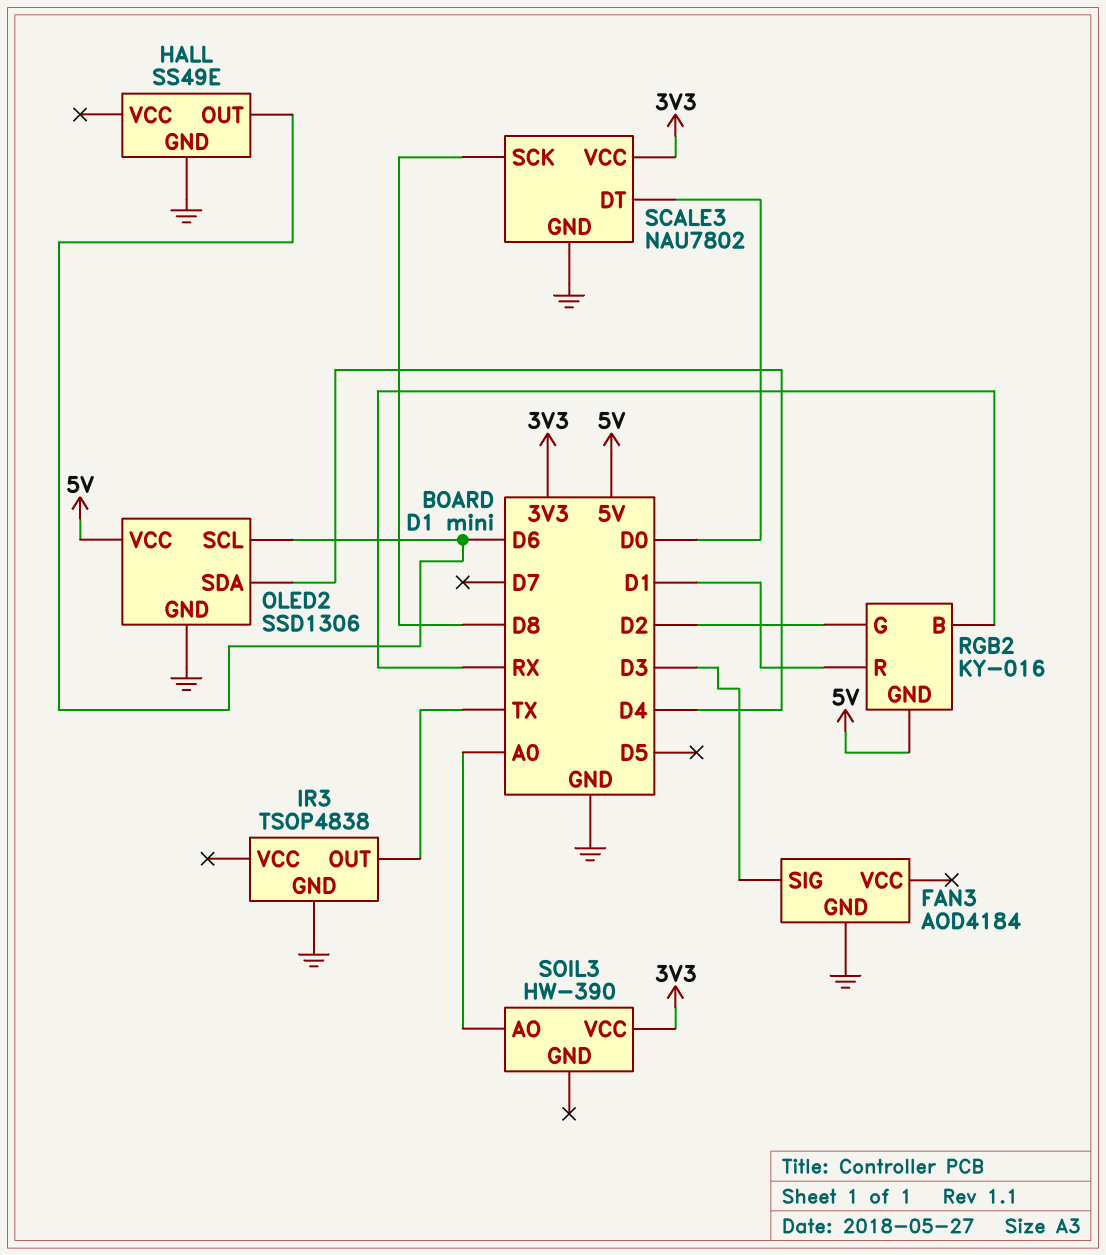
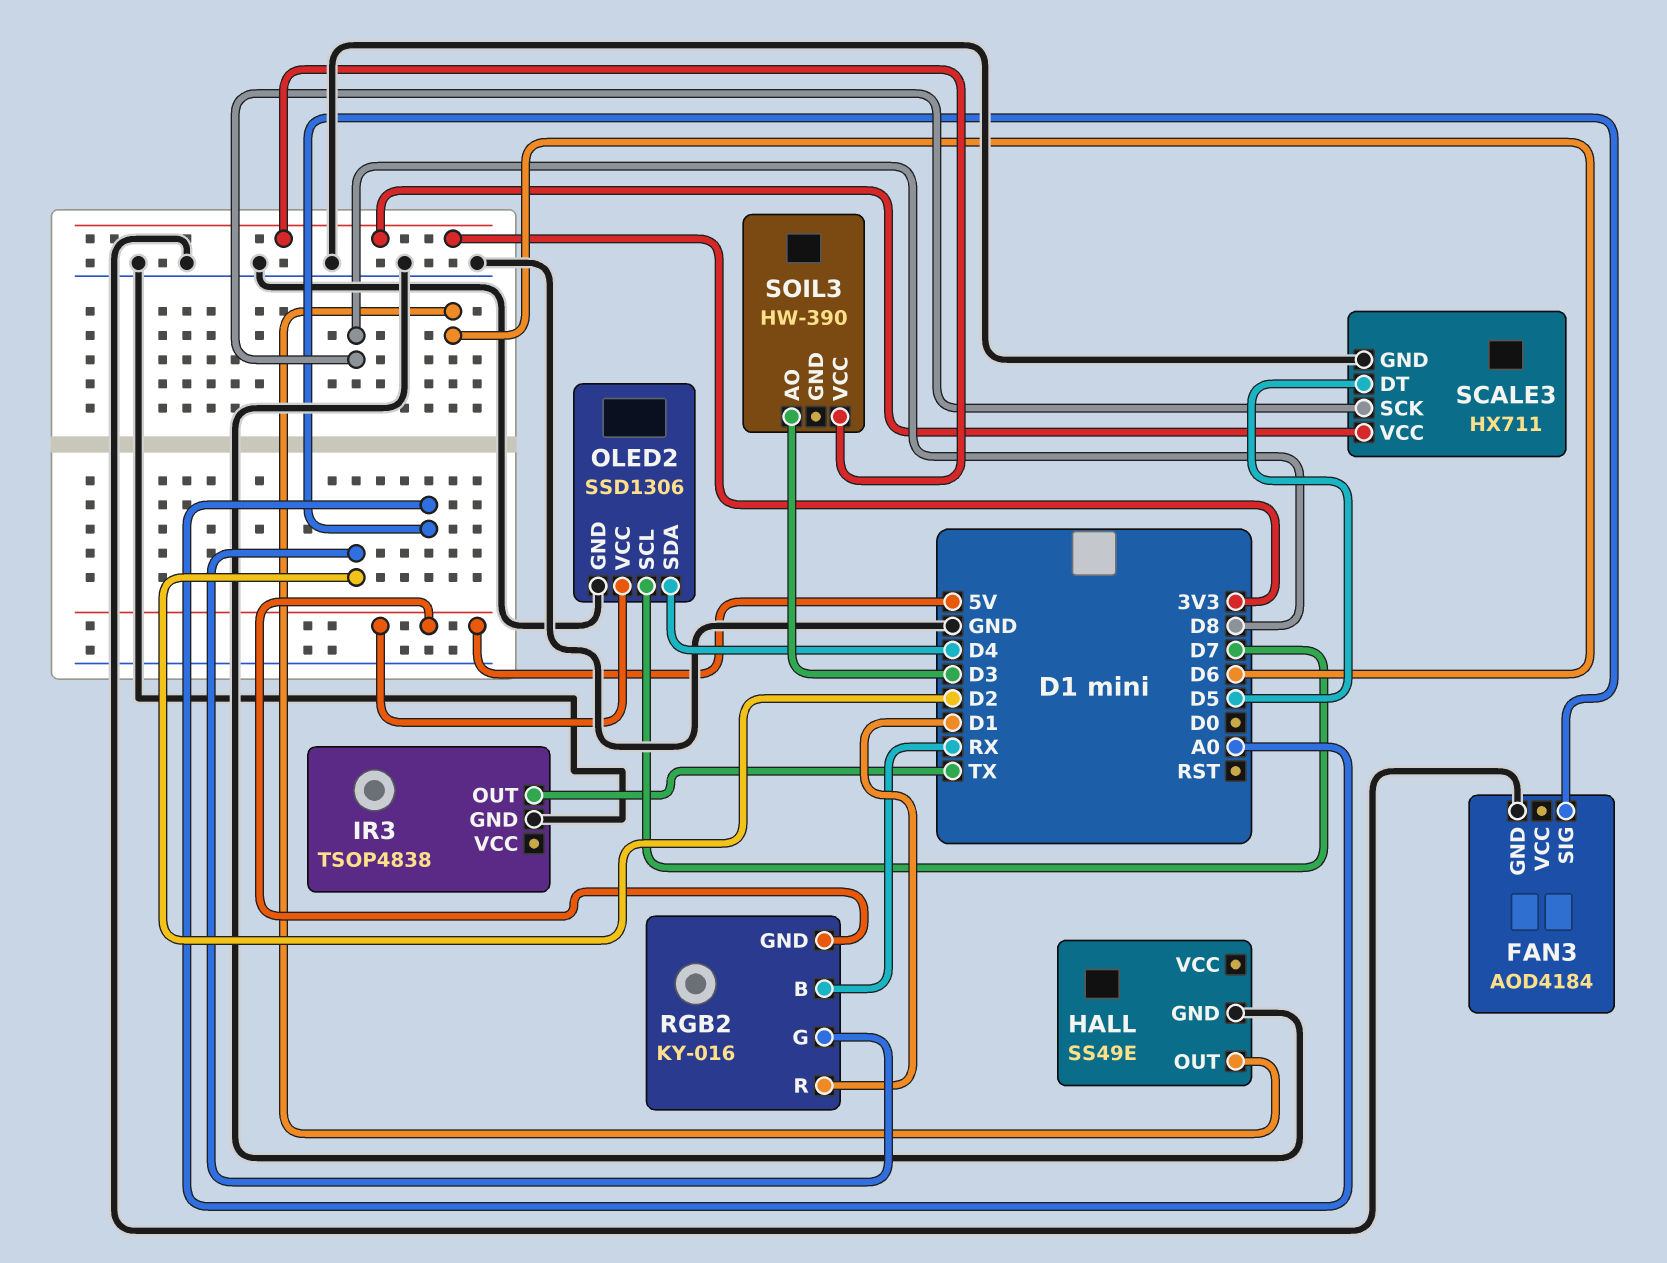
FAN3 pin SIG: D3 -> A0
OLED2 pin SCL: D6 -> D7
SCALE3: NAU7802 -> HX711
SCALE3 pin DT: D0 -> D5
SOIL3 pin AO: A0 -> D3

